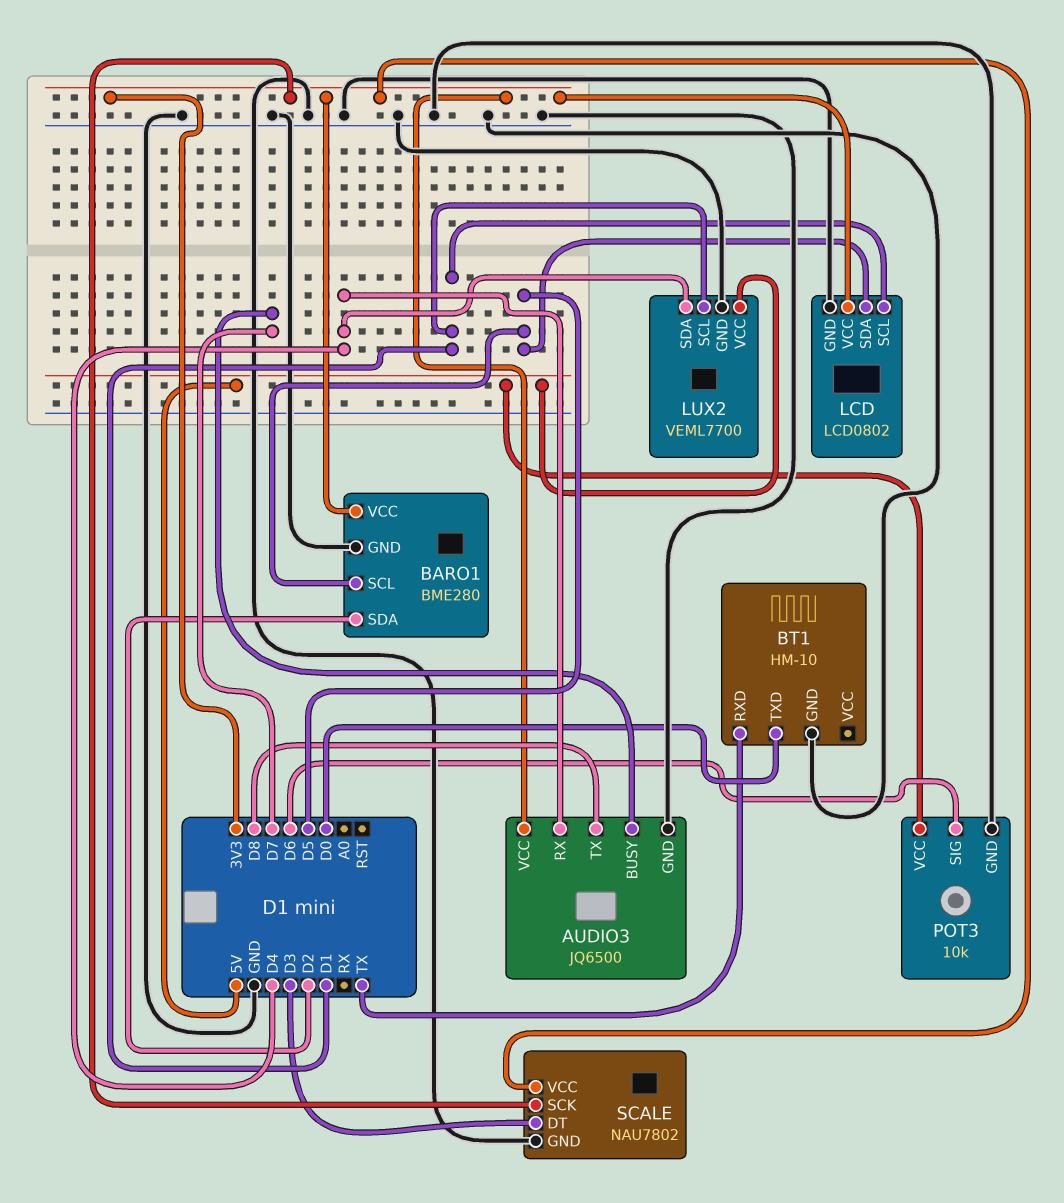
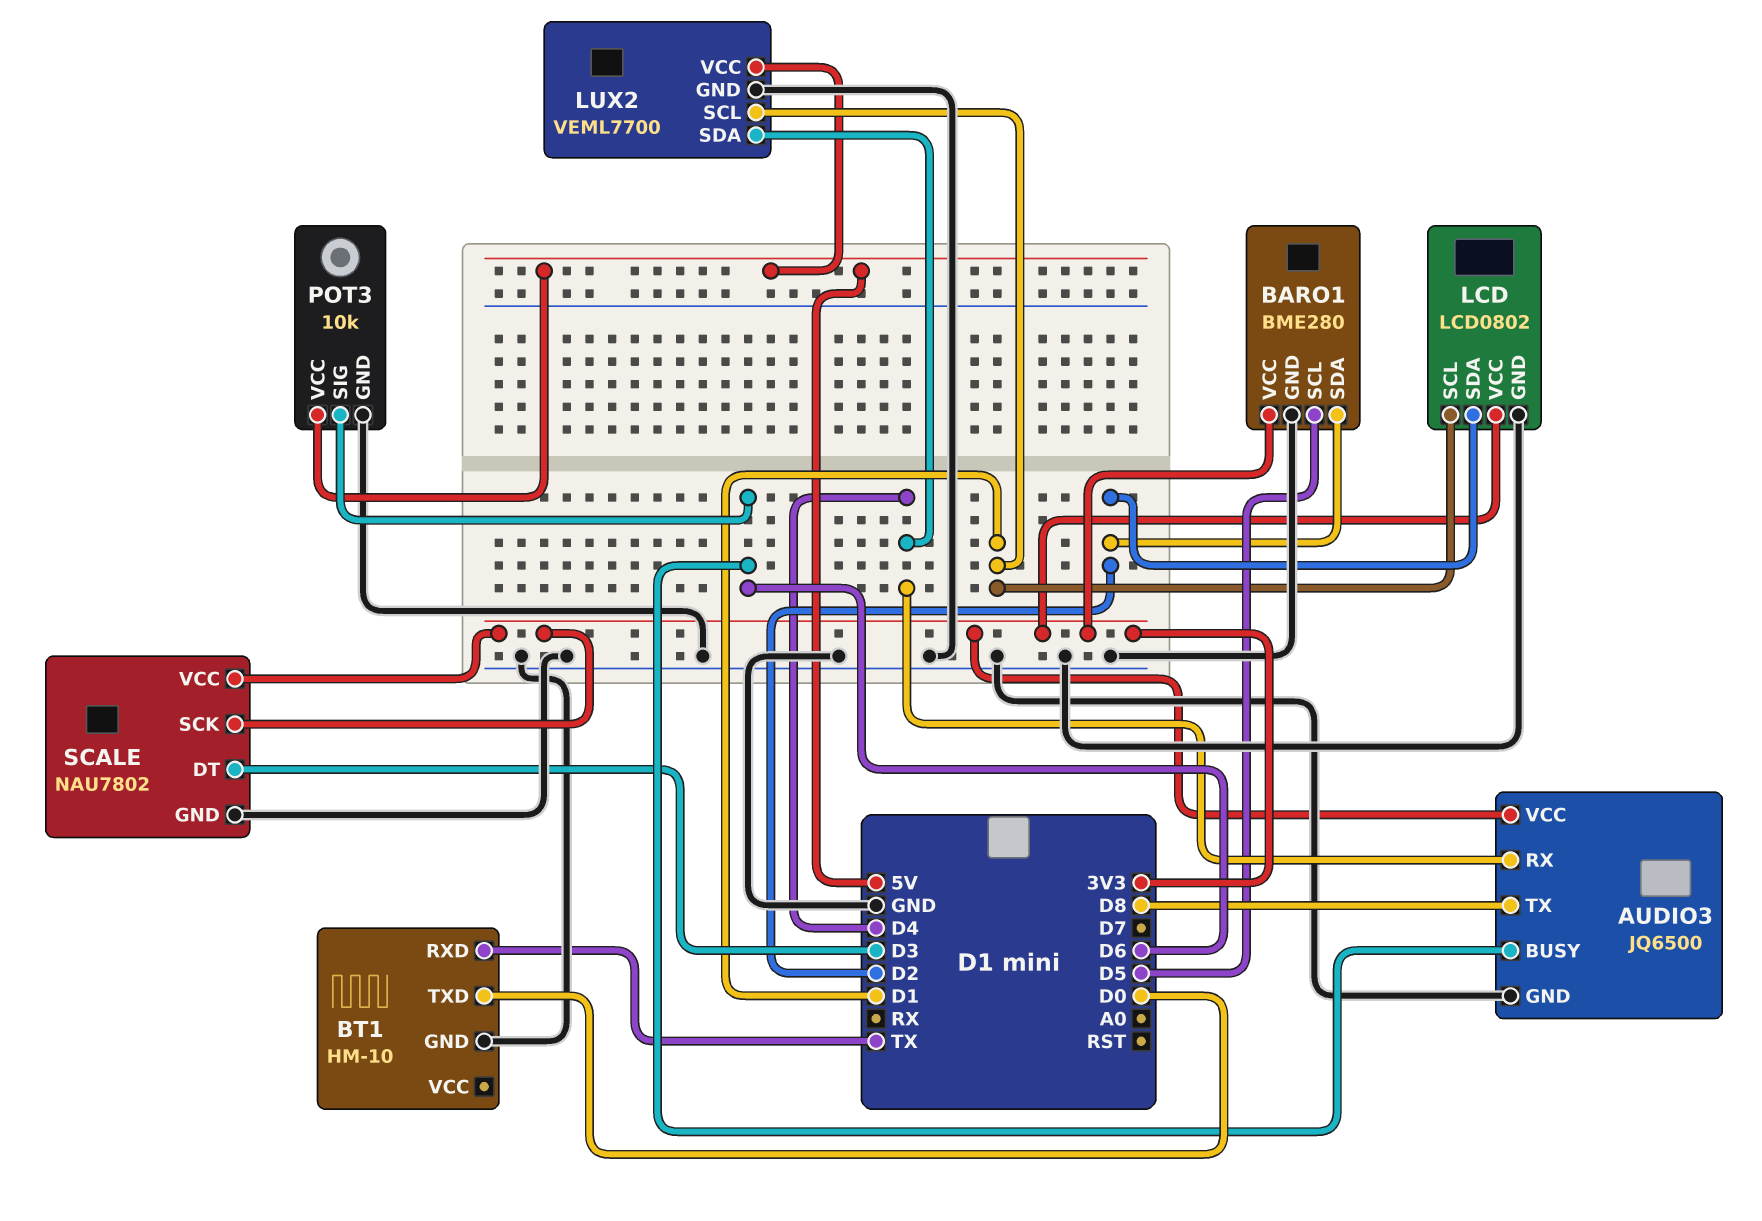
AUDIO3 pin BUSY: D7 -> D6
LCD pin SDA: D5 -> D2

